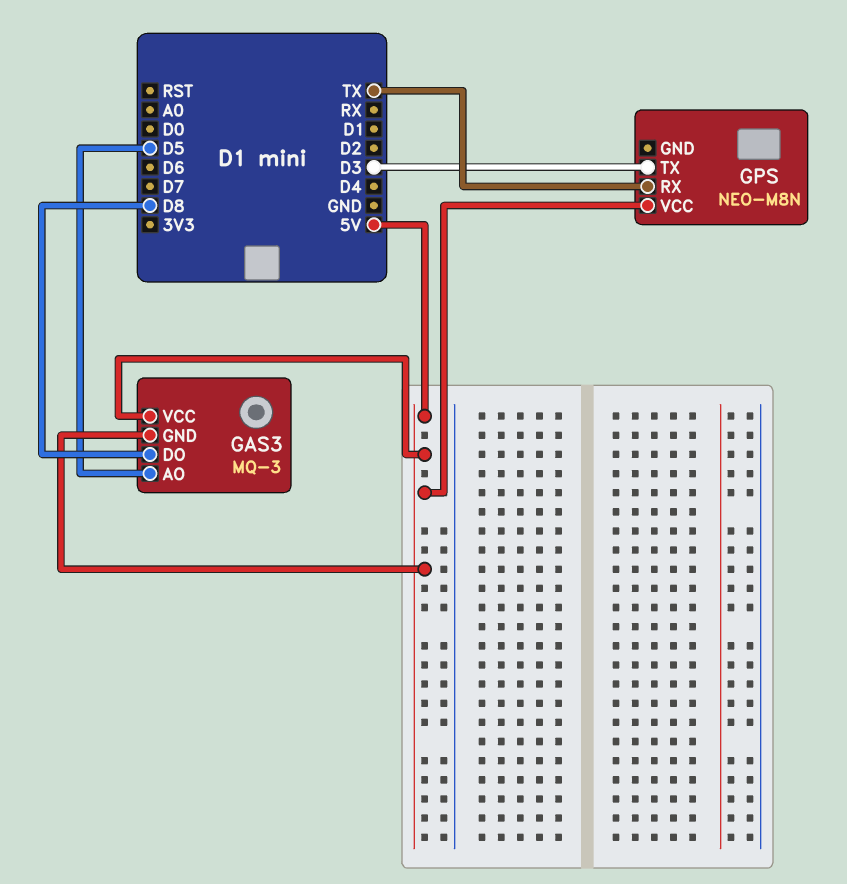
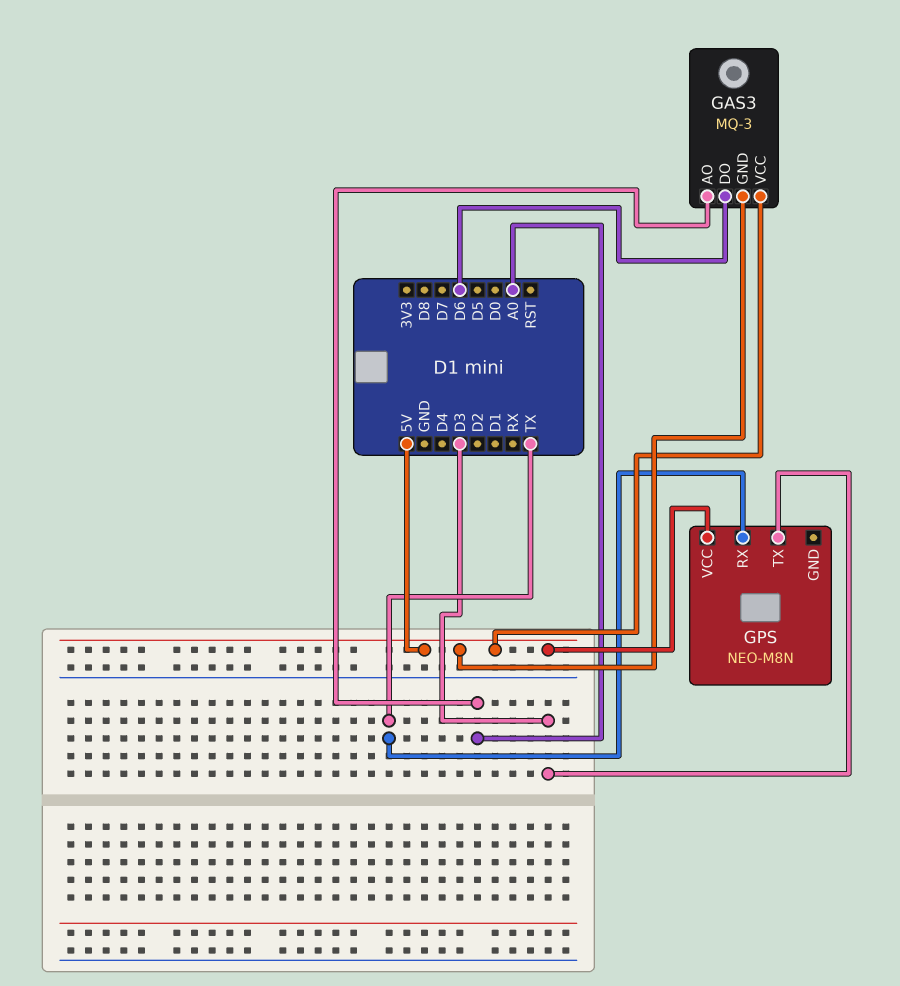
GAS3 pin AO: D5 -> A0
GAS3 pin DO: D8 -> D6

